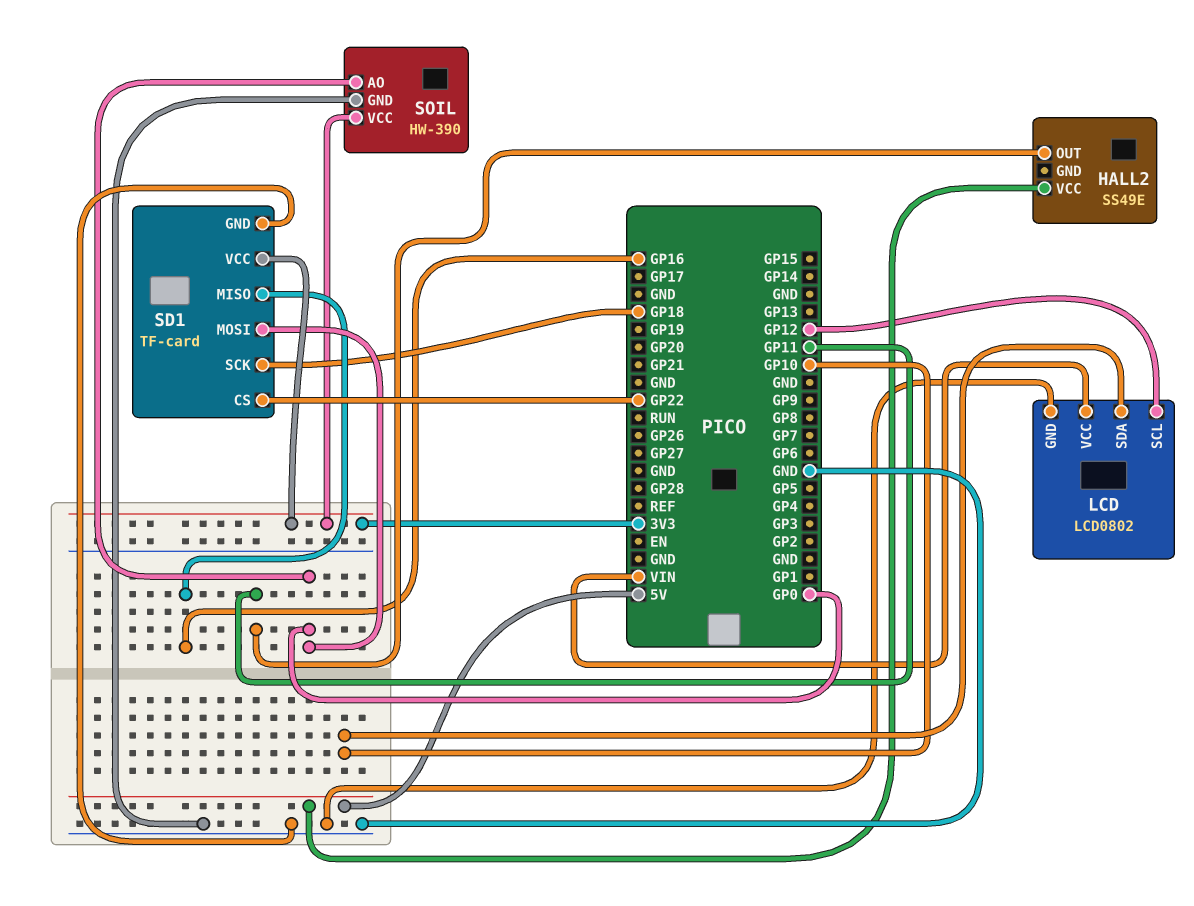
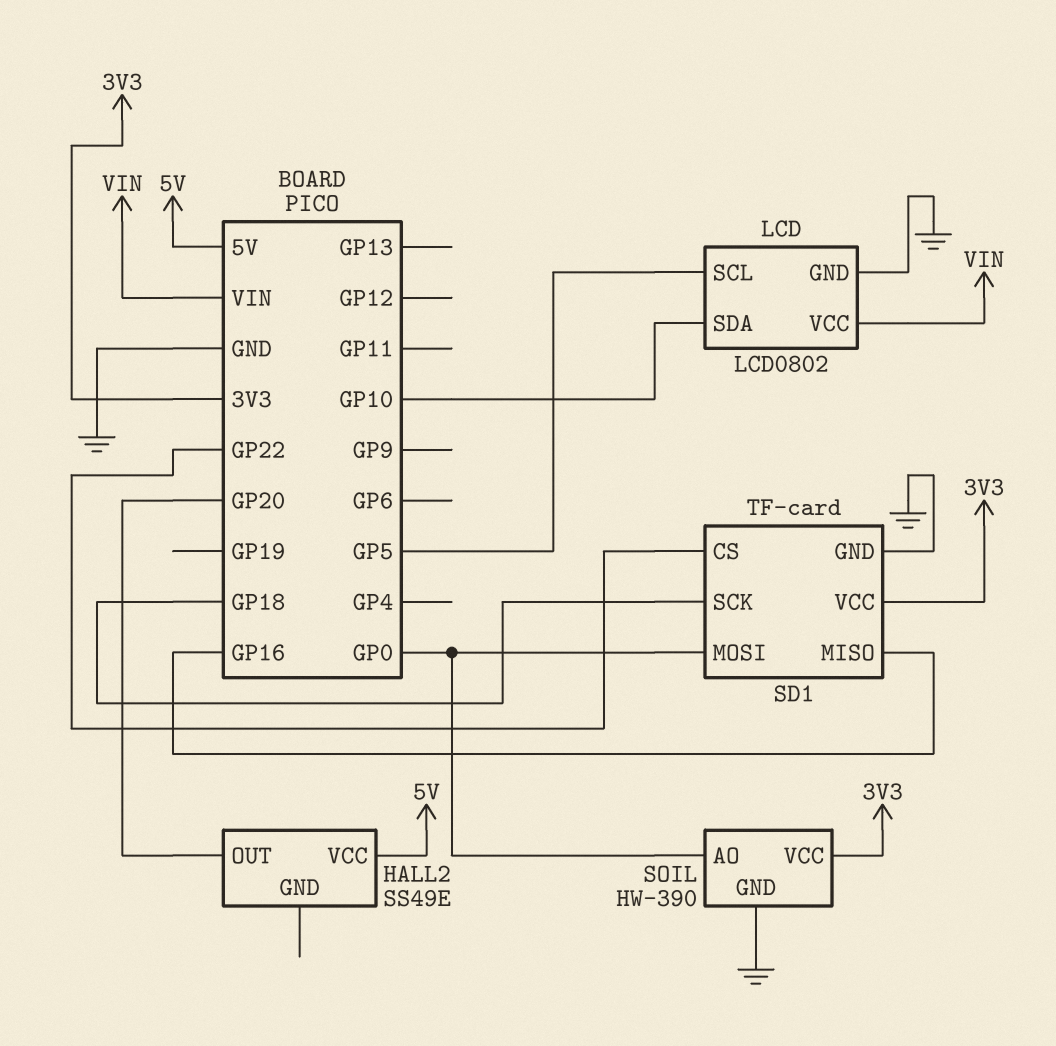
HALL2 pin OUT: GP11 -> GP20
LCD pin SCL: GP12 -> GP5

